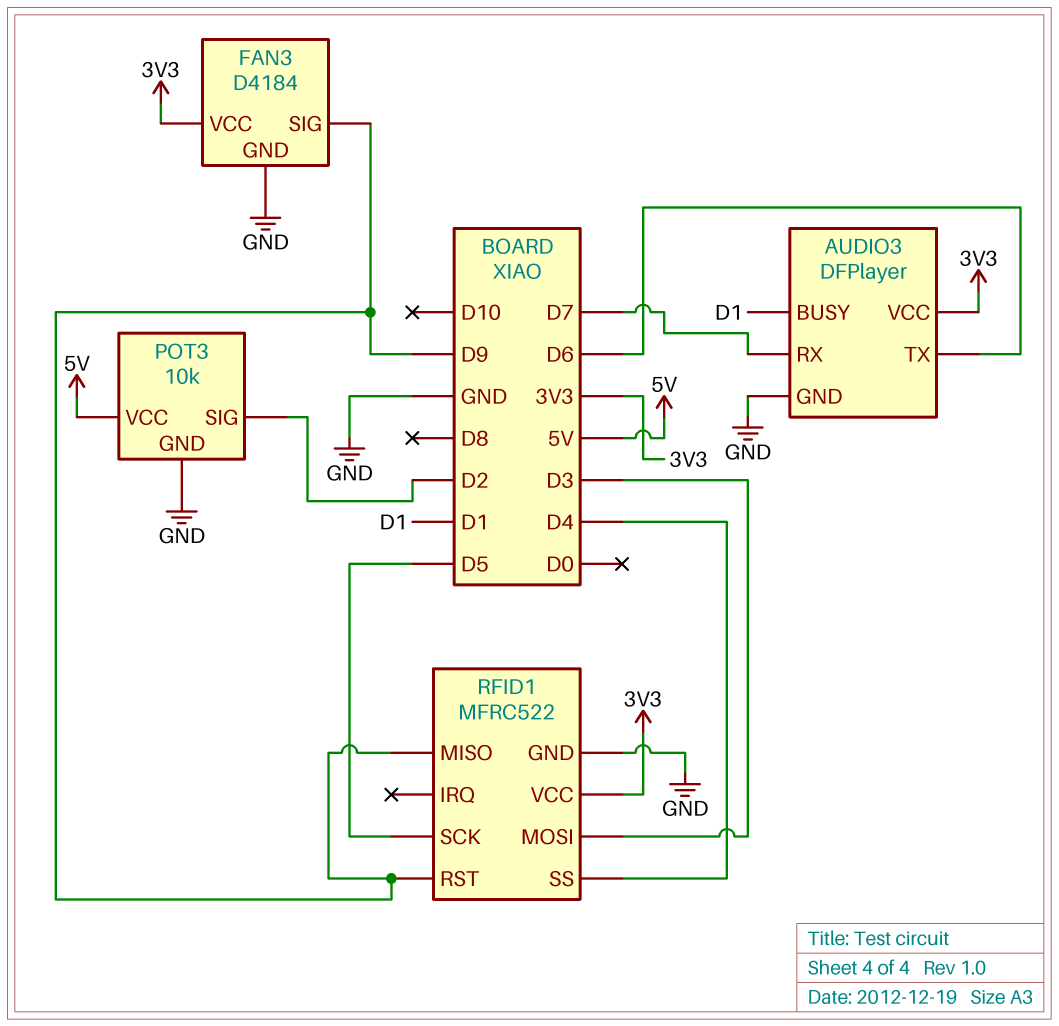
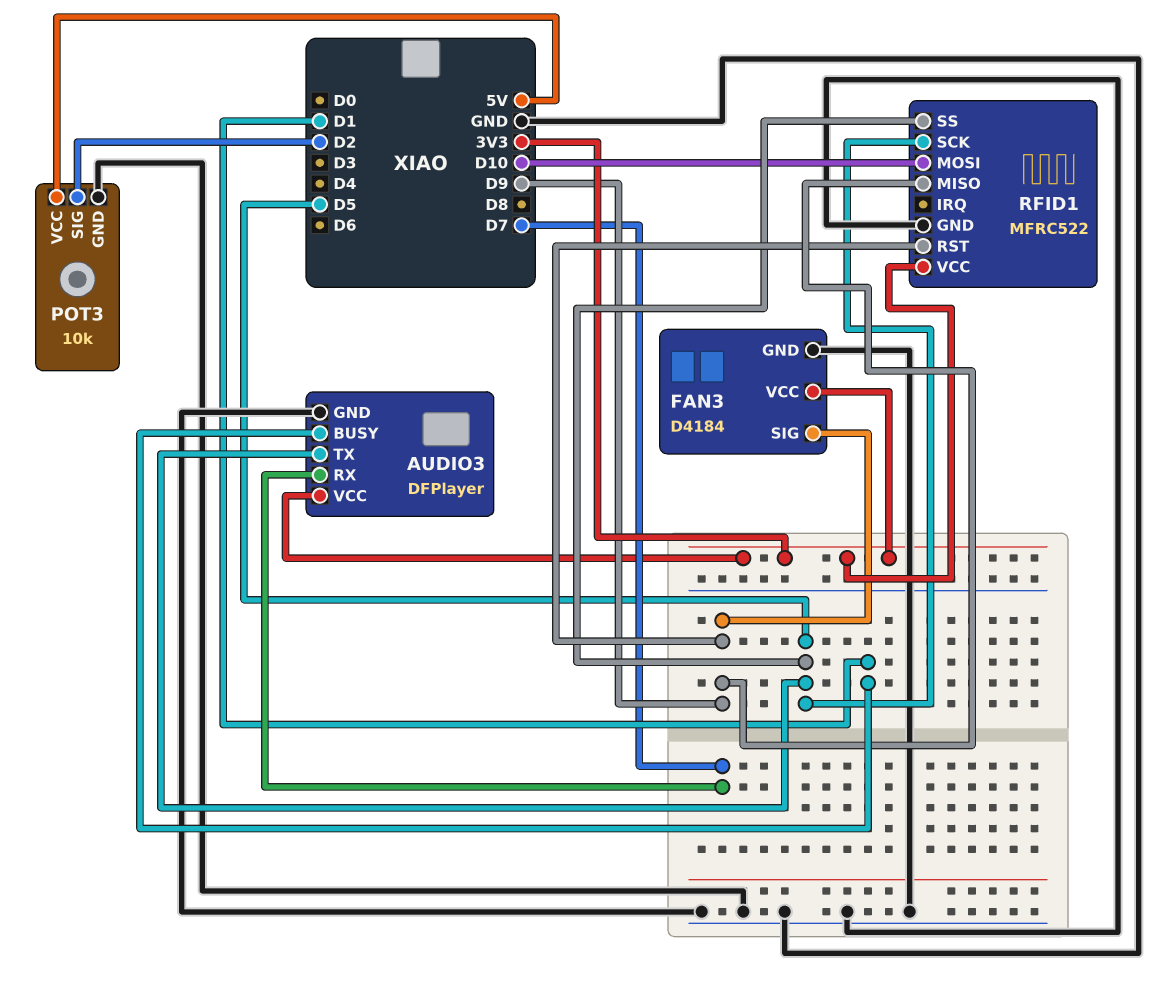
AUDIO3 pin TX: D6 -> D5
RFID1 pin MOSI: D3 -> D10
RFID1 pin SS: D4 -> D5

